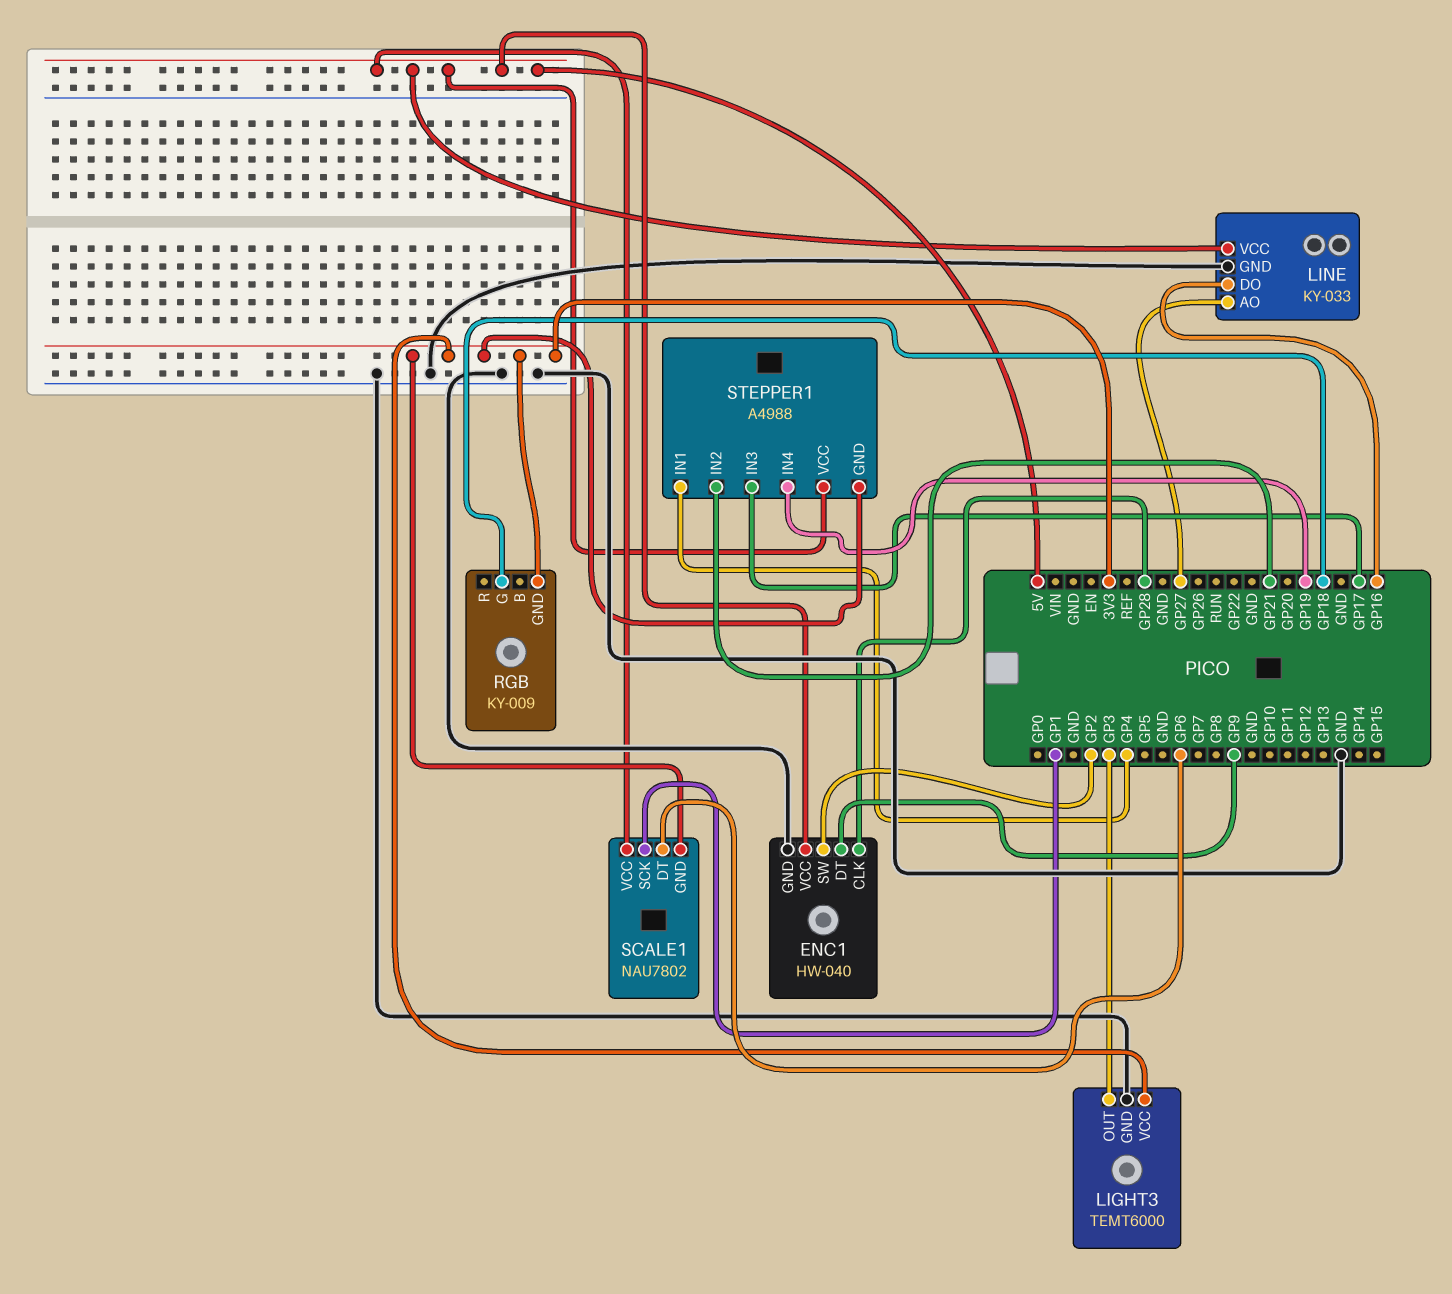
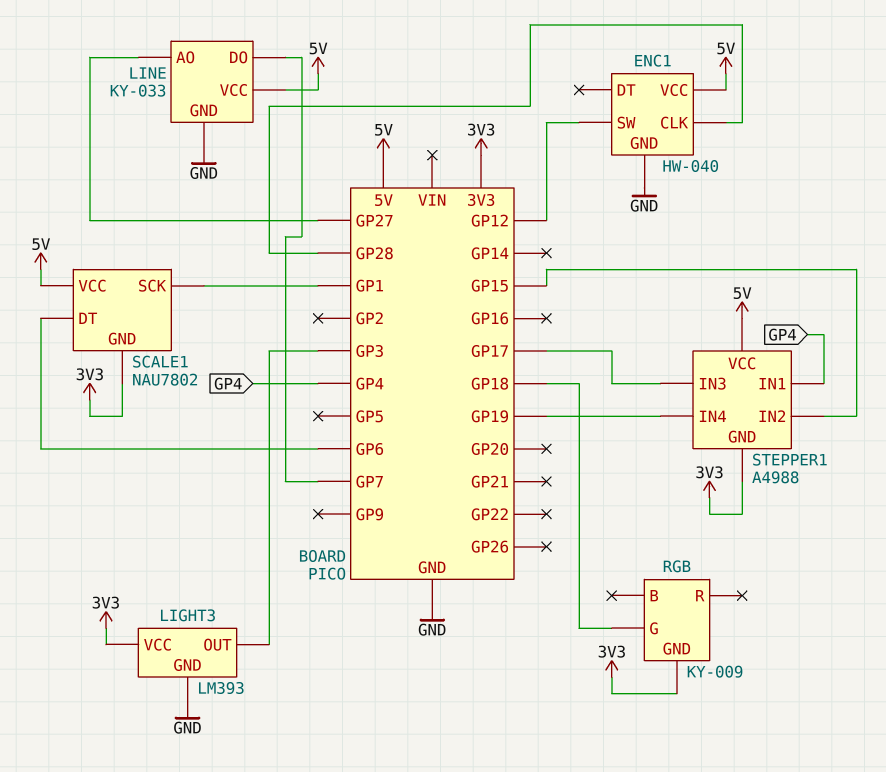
ENC1 pin DT: GP9 -> none
ENC1 pin SW: GP2 -> GP12
LIGHT3: TEMT6000 -> LM393
LINE pin DO: GP16 -> GP7
STEPPER1 pin IN2: GP21 -> GP15

